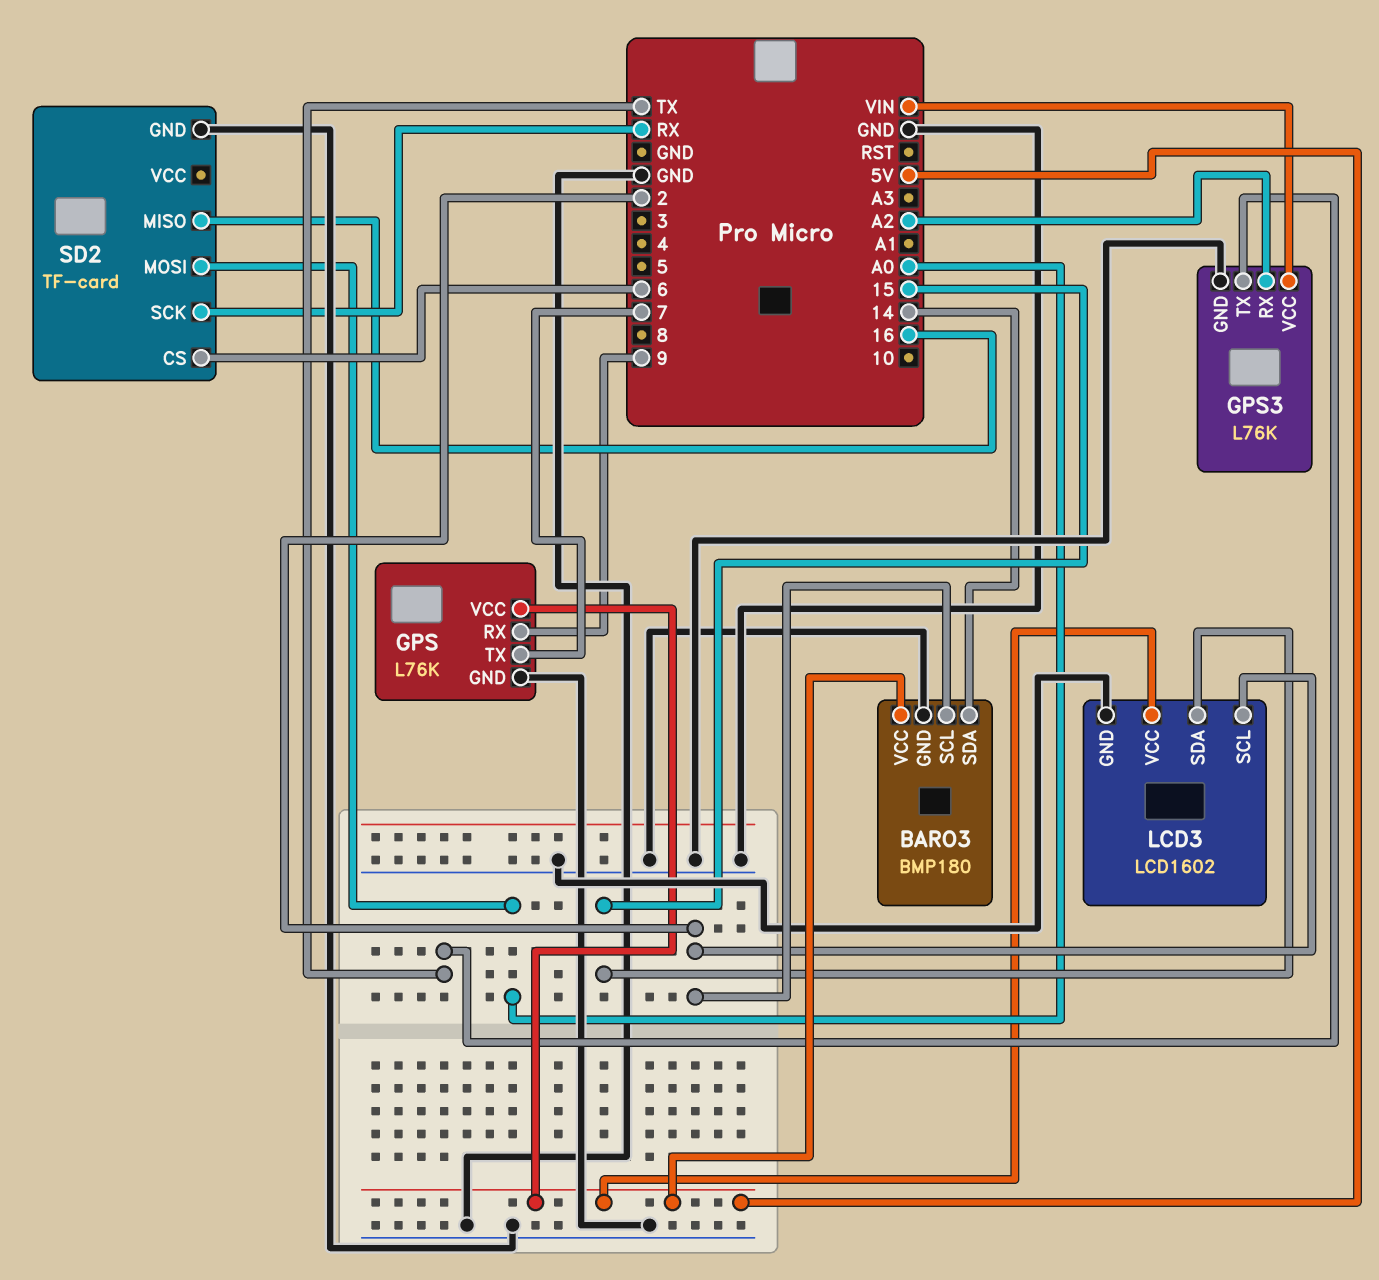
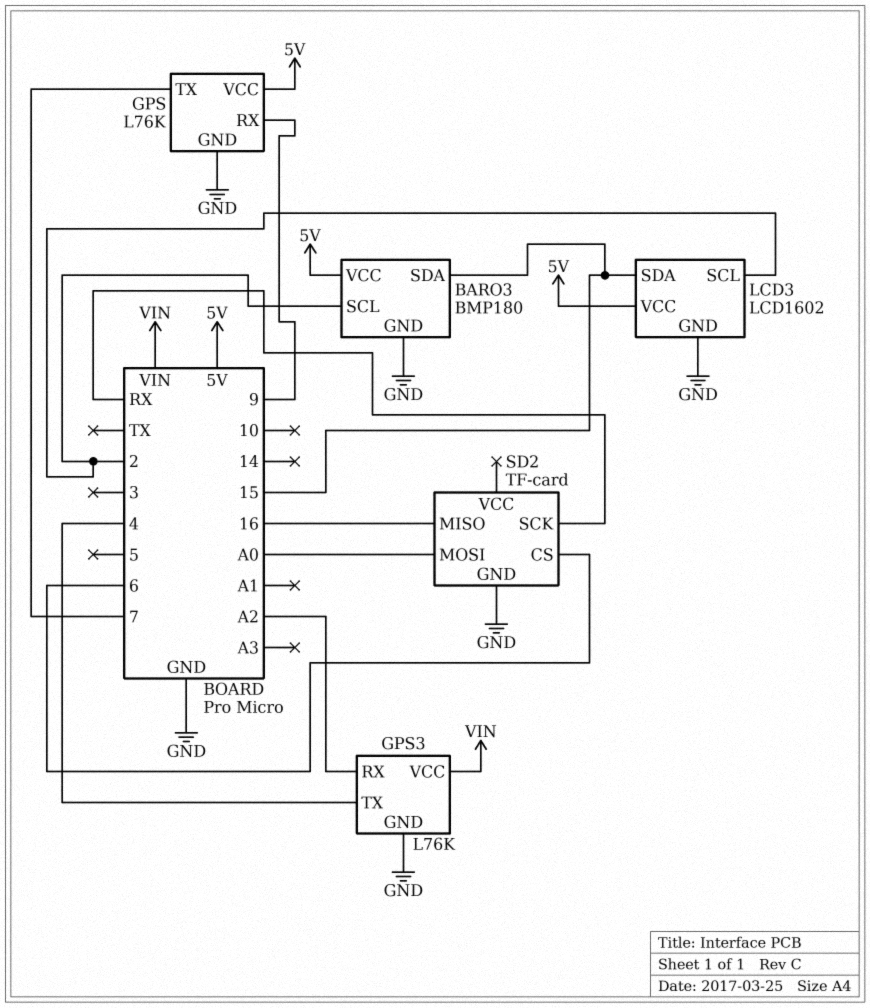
BARO3 pin SDA: 14 -> 15
GPS3 pin TX: TX -> 4

